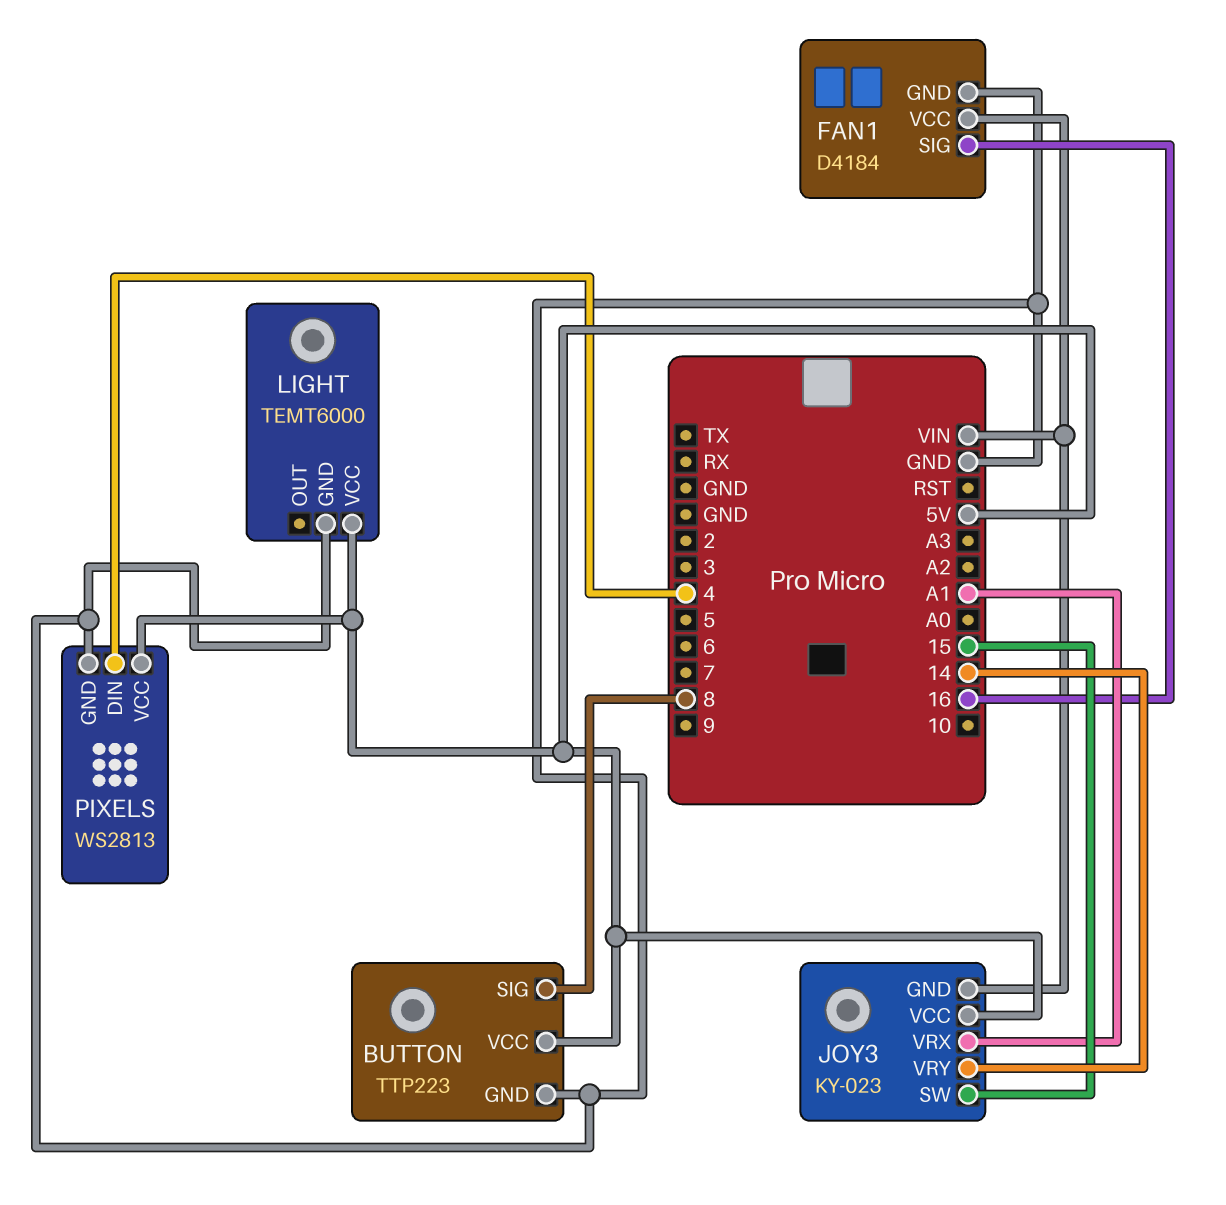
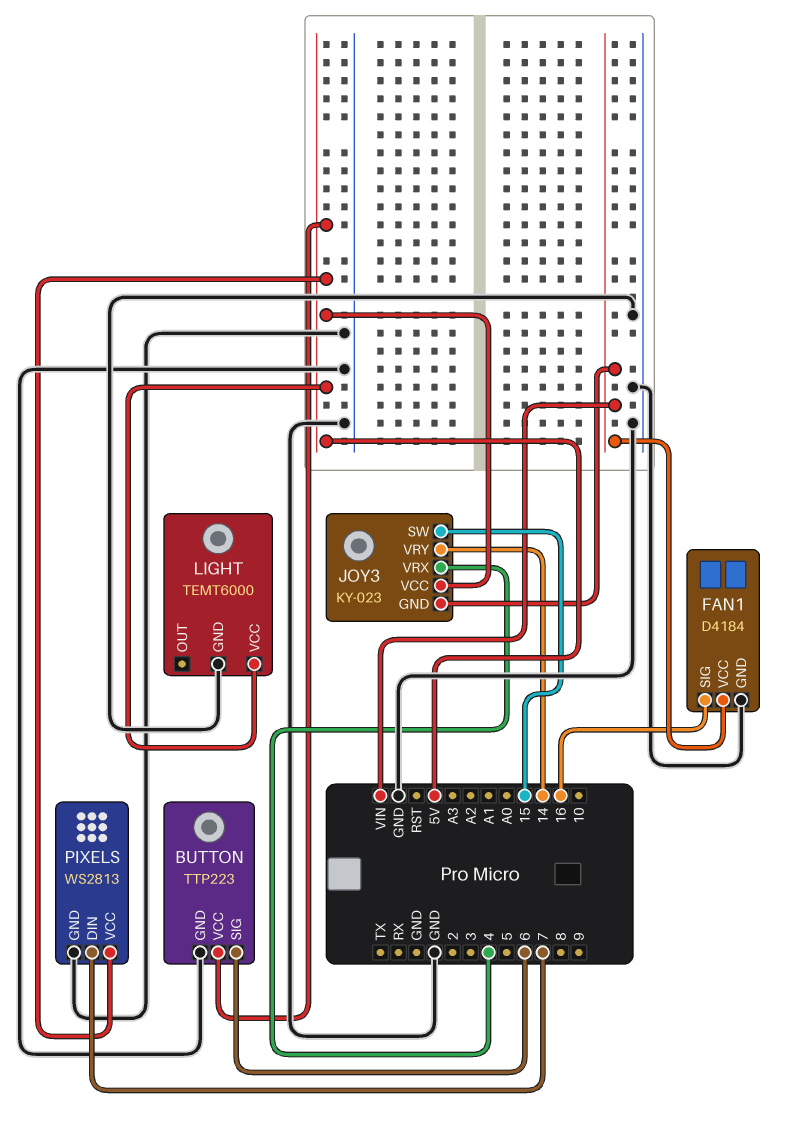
BUTTON pin SIG: 8 -> 6
JOY3 pin VRX: A1 -> 4
PIXELS pin DIN: 4 -> 7

